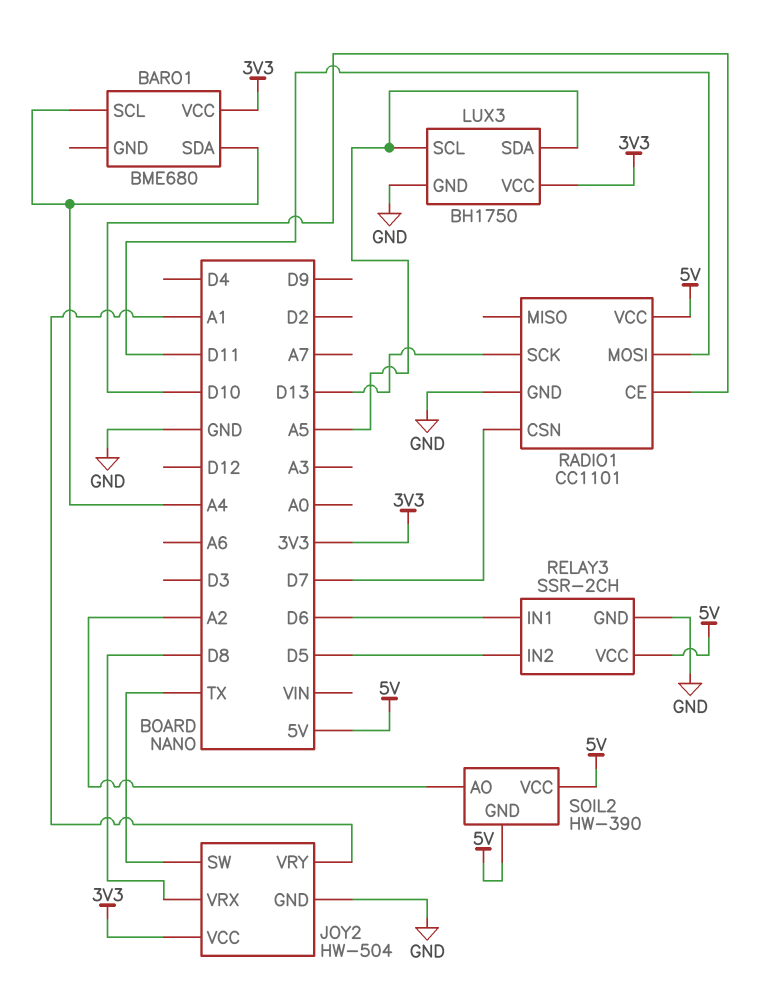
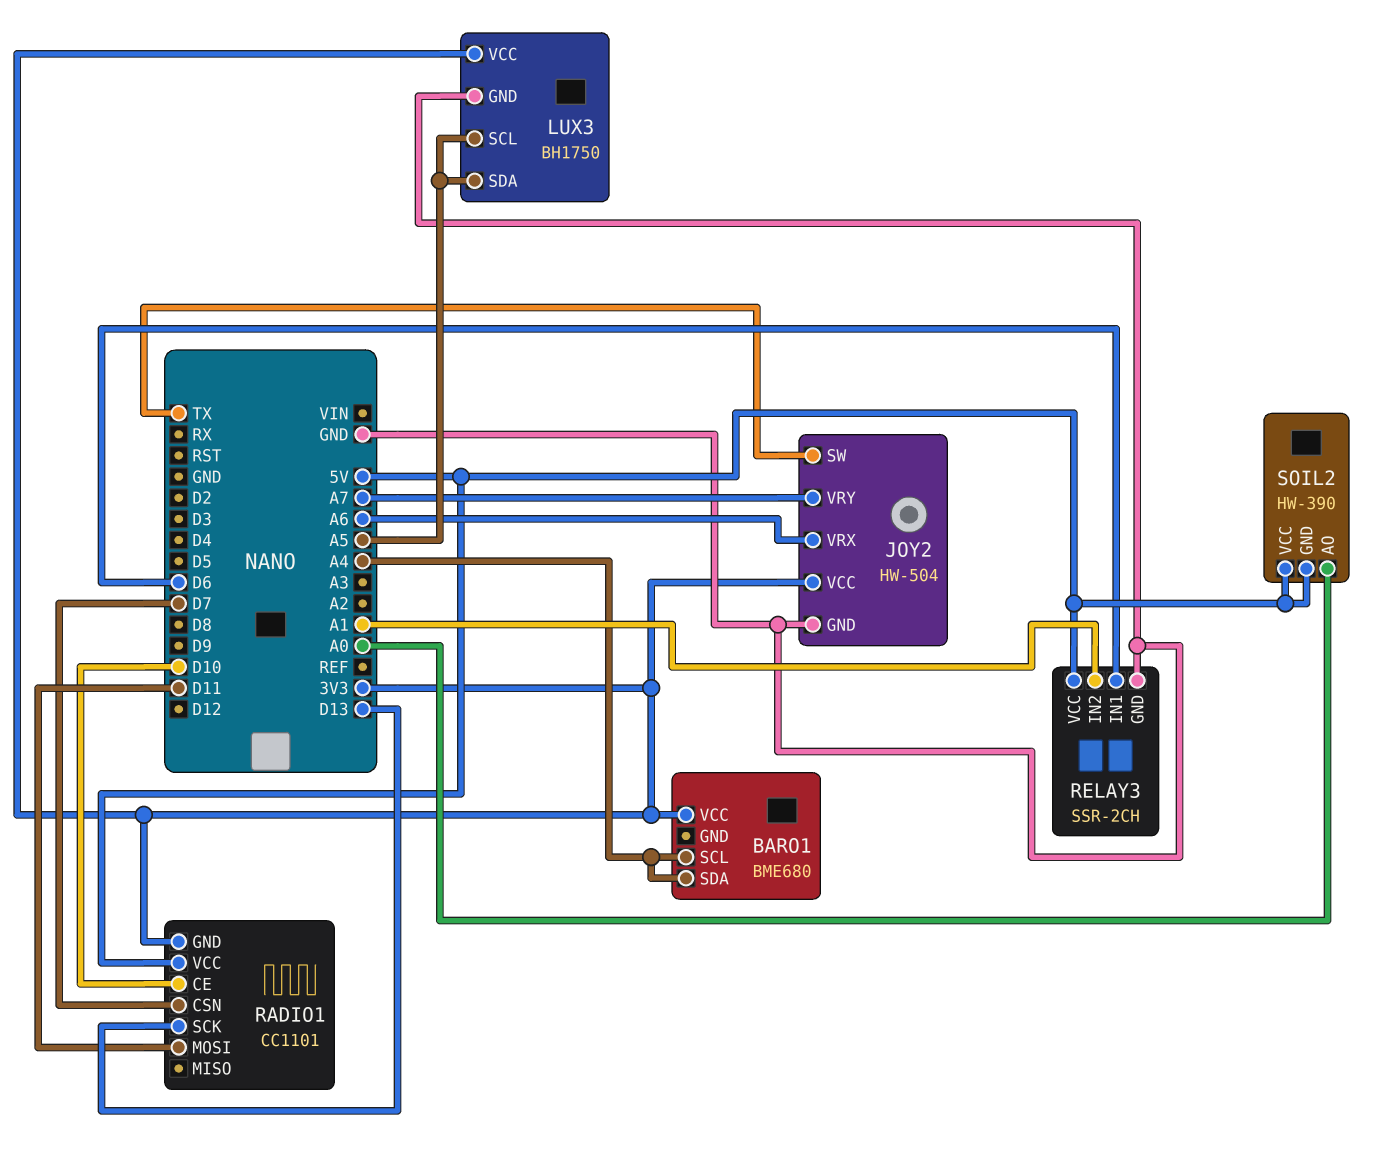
JOY2 pin VRX: D8 -> A6
JOY2 pin VRY: A1 -> A7
RADIO1 pin GND: GND -> 3V3
RELAY3 pin IN2: D5 -> A1
SOIL2 pin AO: A2 -> A0

